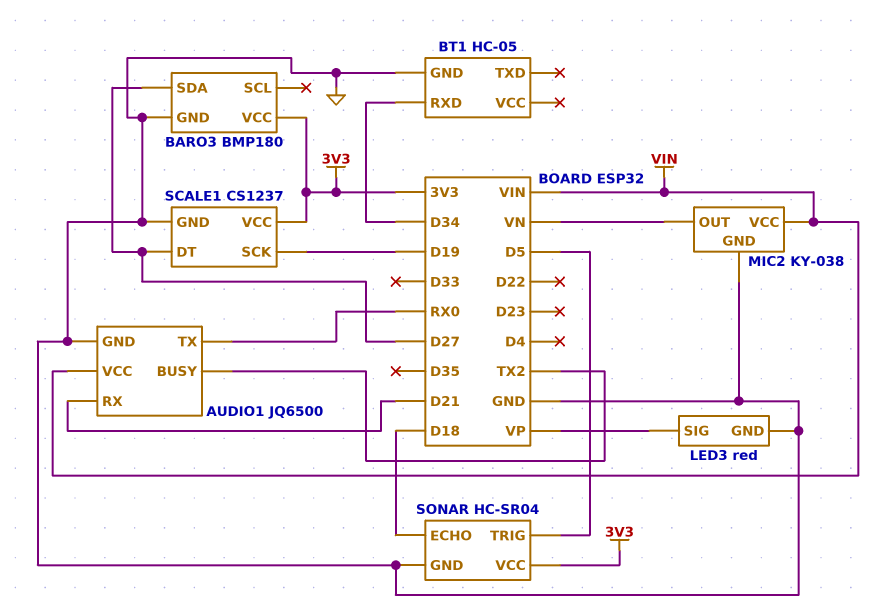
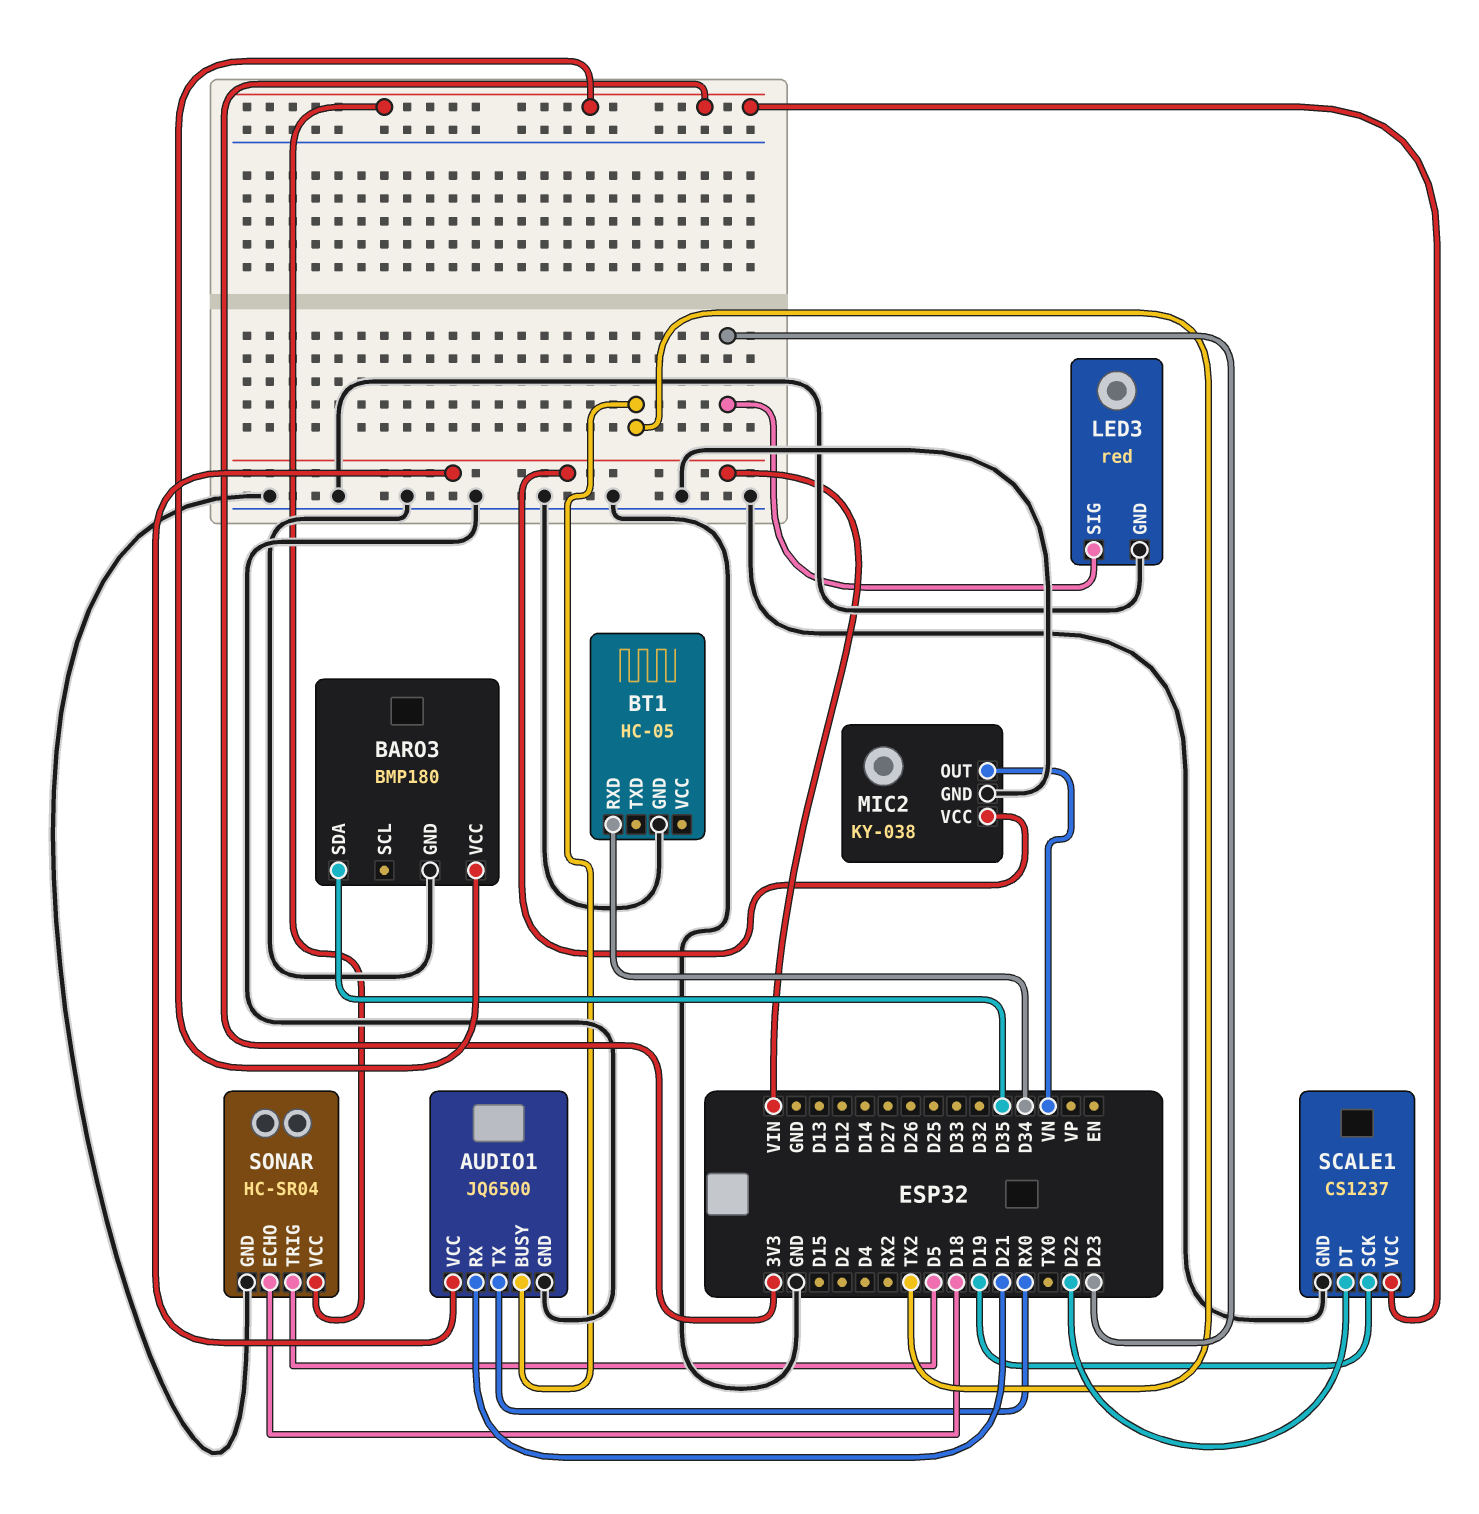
BARO3 pin SDA: D27 -> D35
LED3 pin SIG: VP -> D23
SCALE1 pin DT: D27 -> D22

